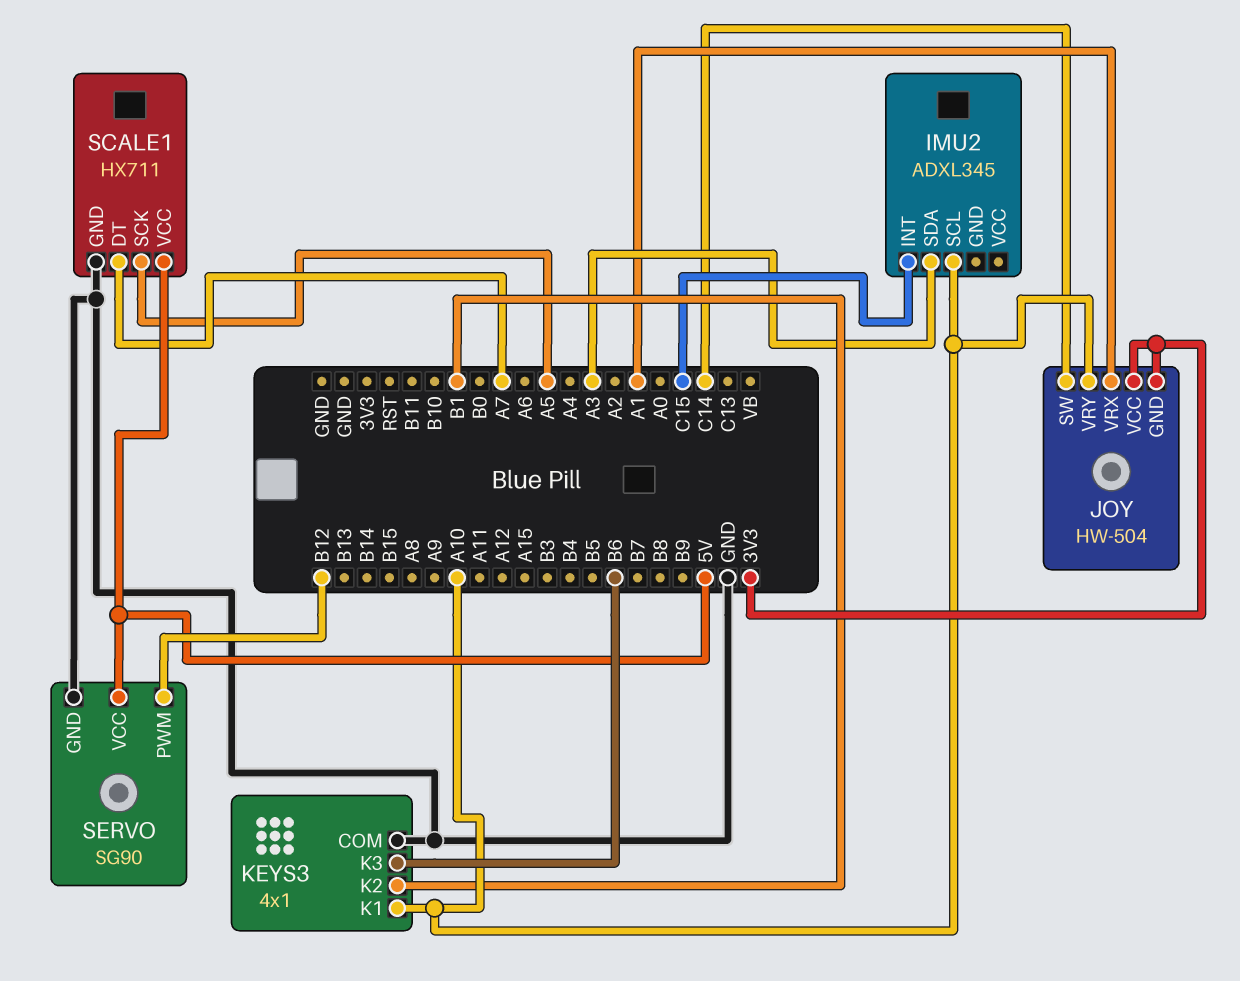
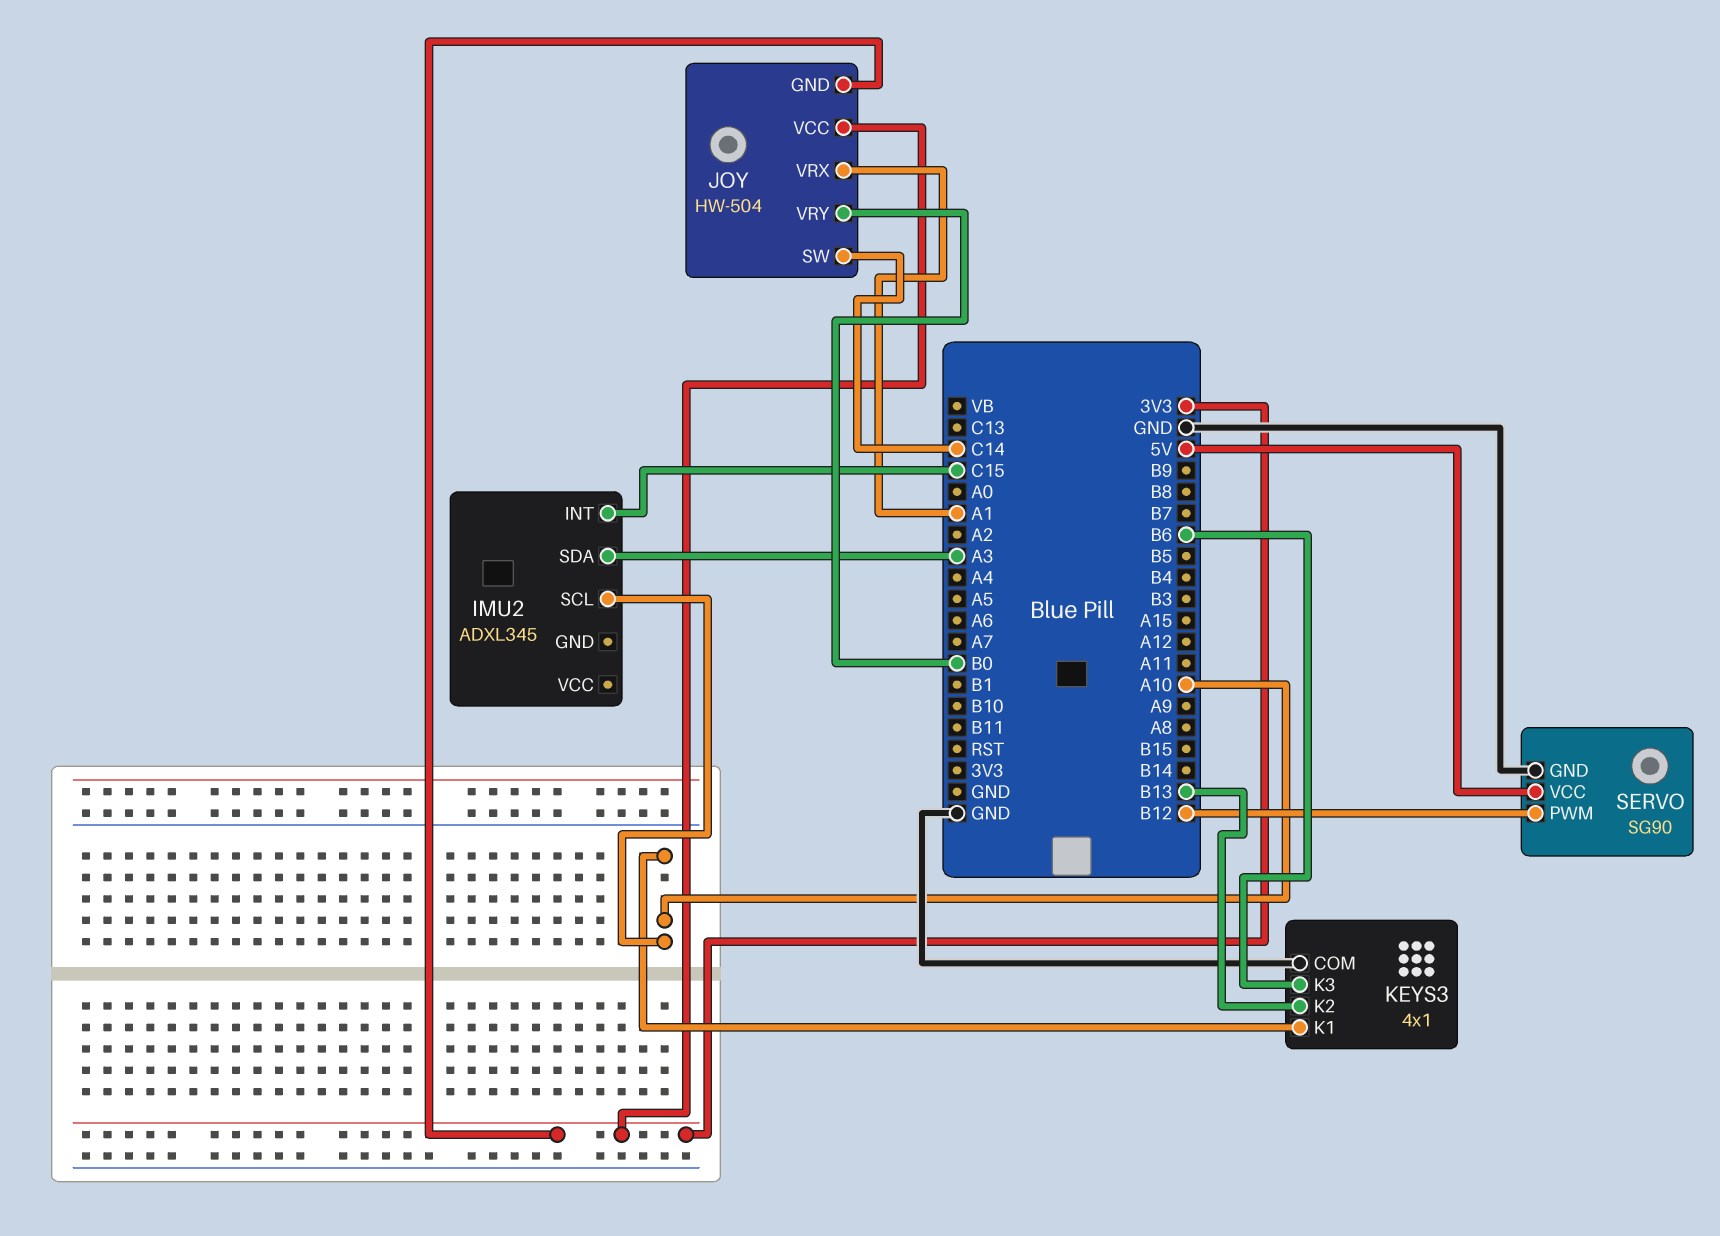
JOY pin VRY: A10 -> B0
KEYS3 pin K2: B1 -> B13
SCALE1: HX711 -> none
SCALE1 pin DT: A7 -> none
SCALE1 pin GND: GND -> none
SCALE1 pin SCK: A5 -> none
SCALE1 pin VCC: 5V -> none

